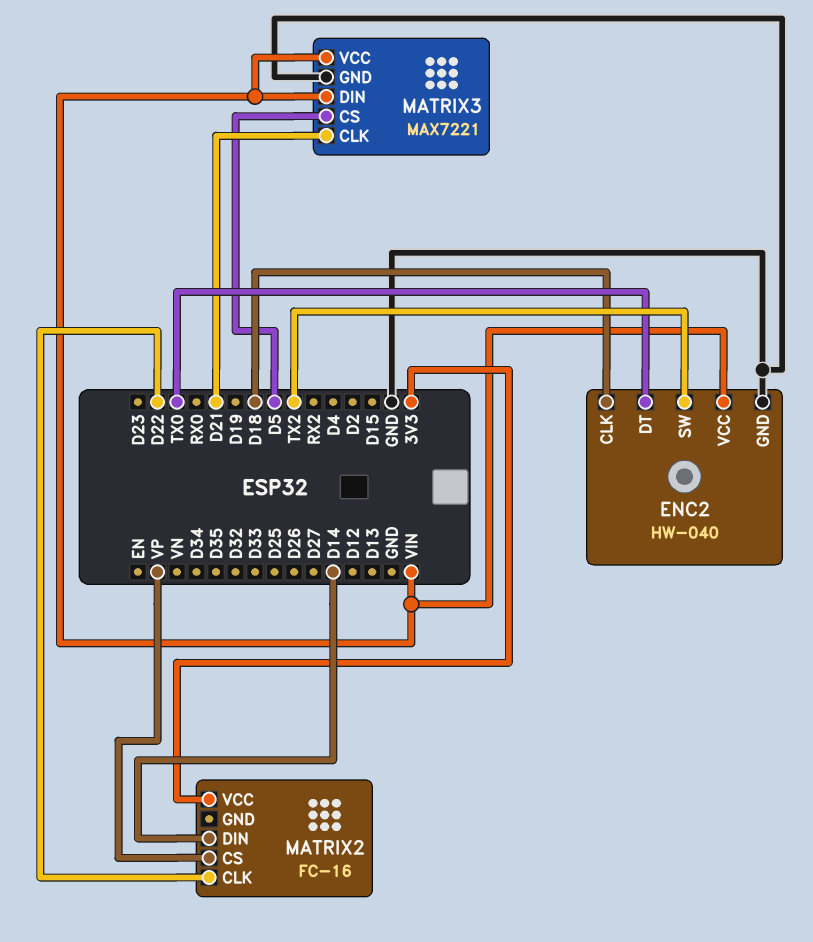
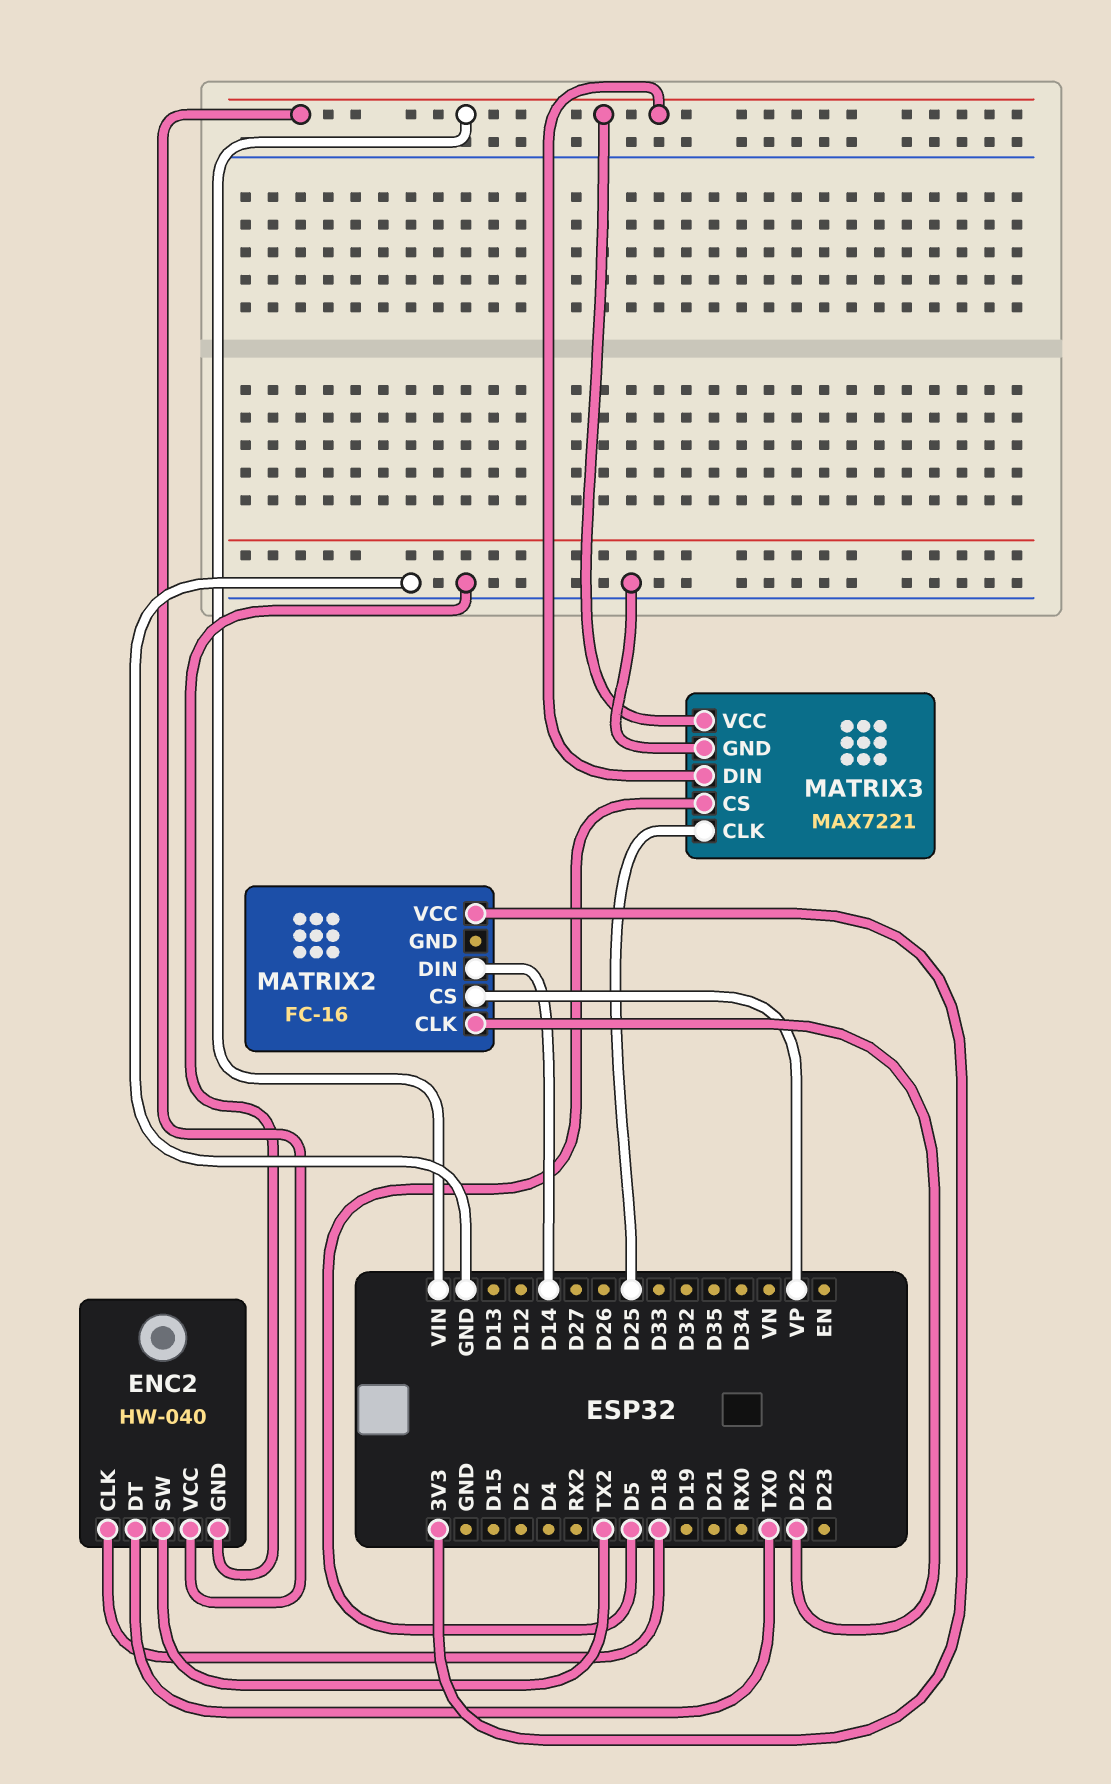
MATRIX3 pin CLK: D21 -> D25

